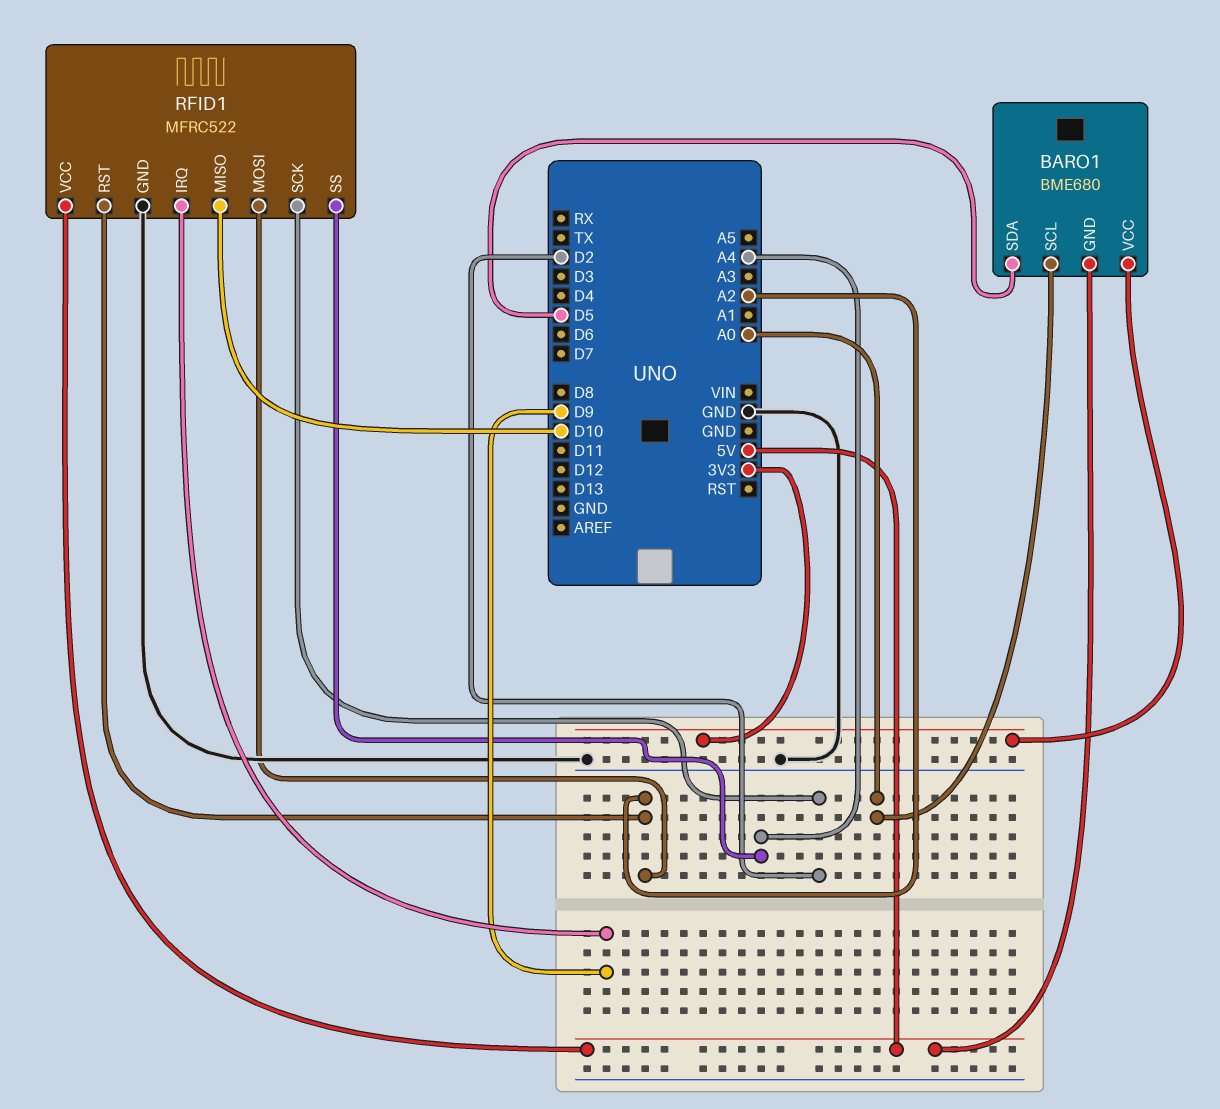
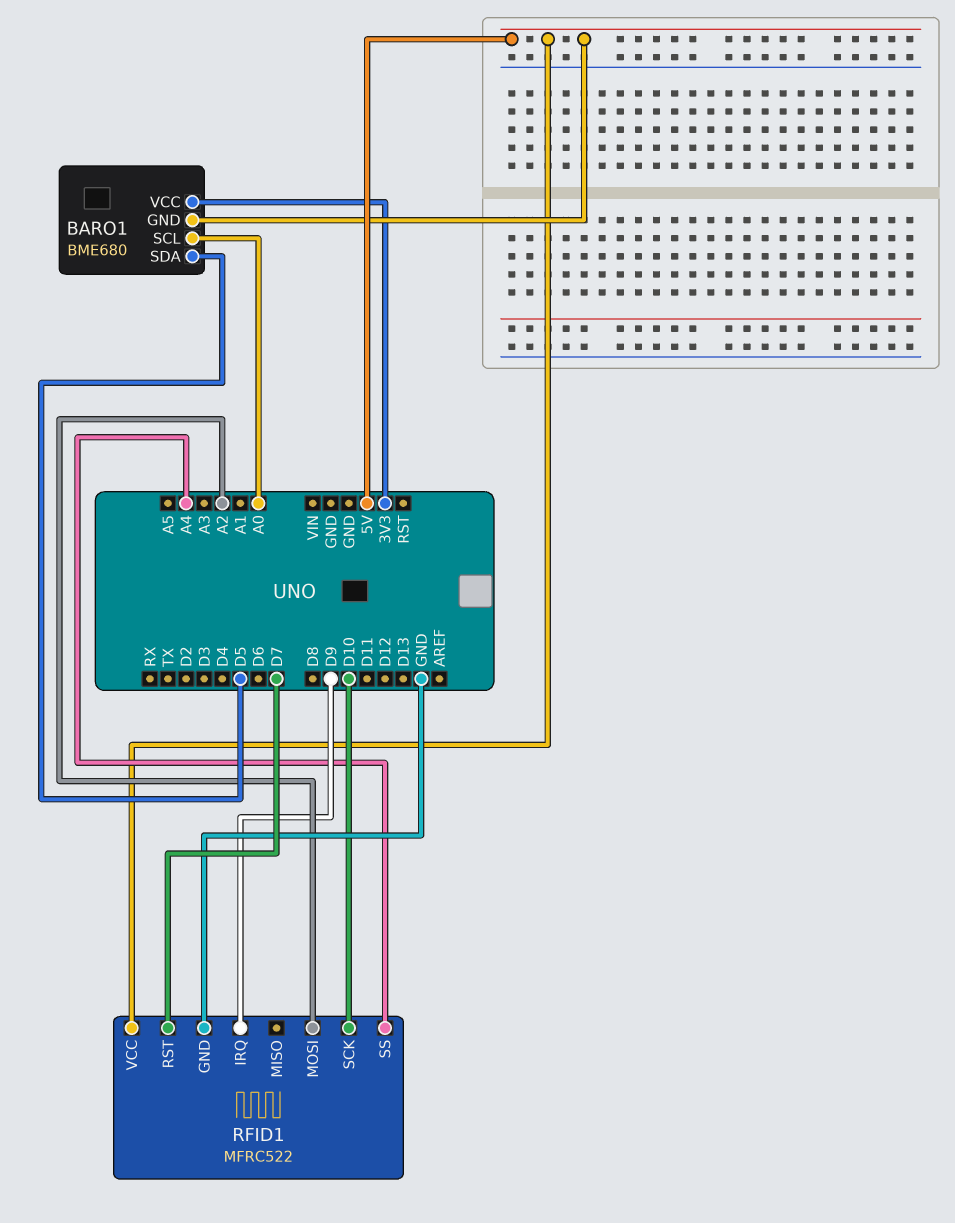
RFID1 pin MISO: D10 -> none
RFID1 pin RST: A2 -> D7
RFID1 pin SCK: D2 -> D10

